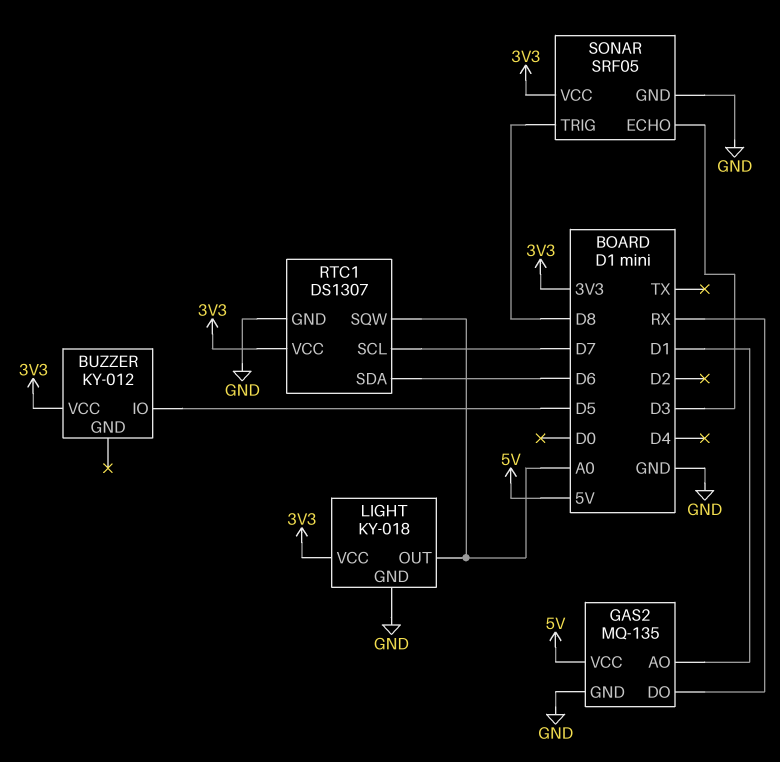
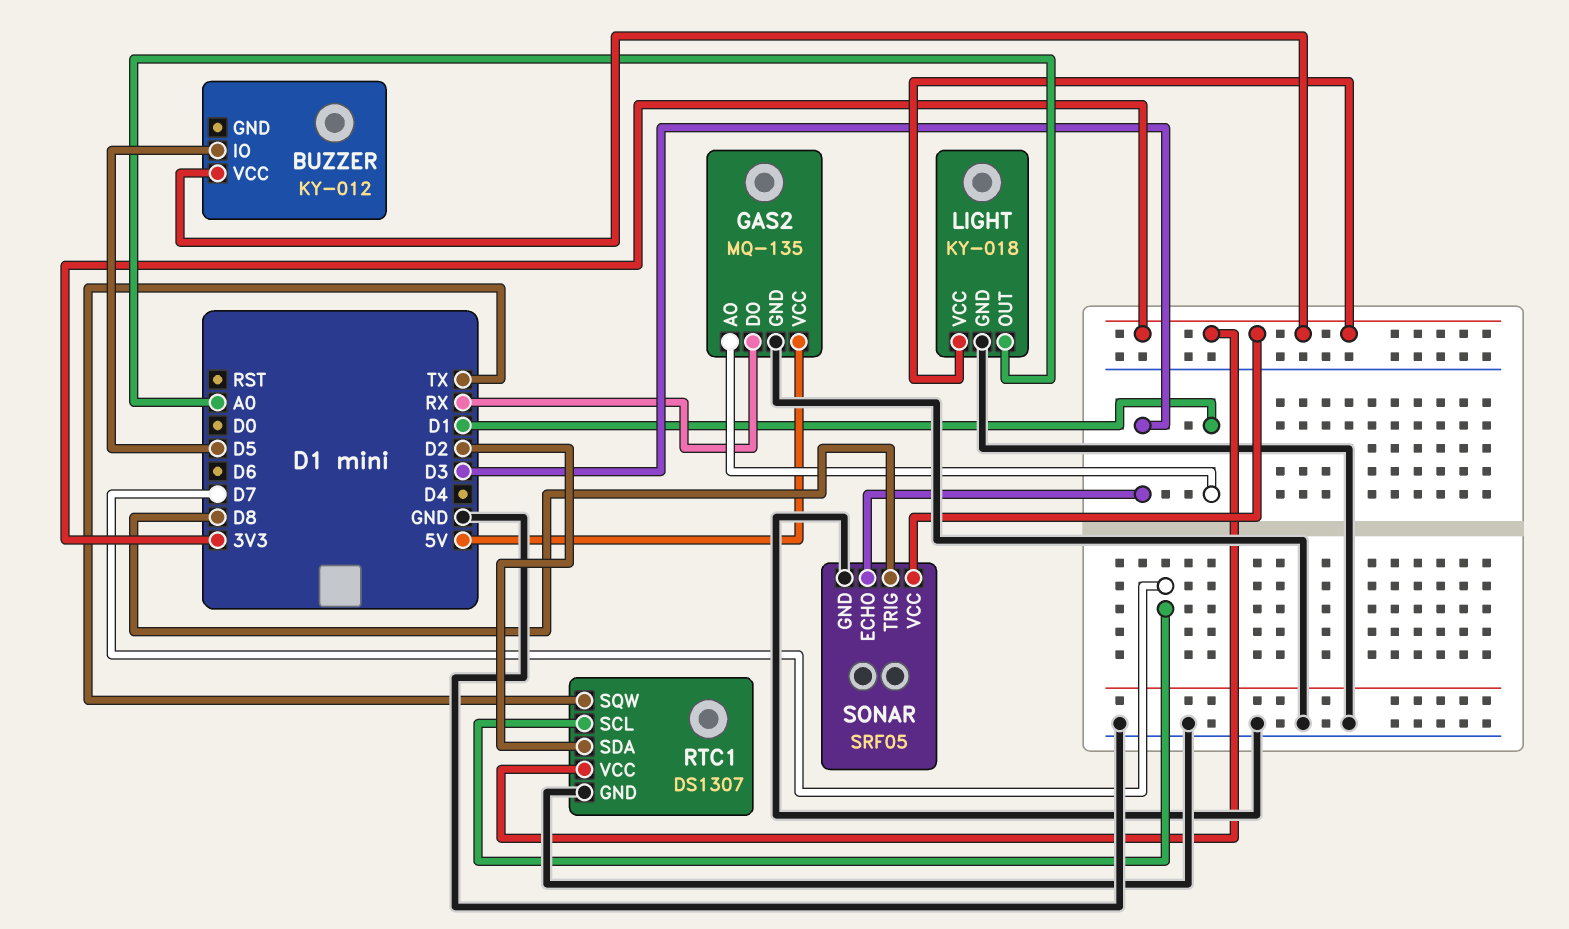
RTC1 pin SDA: D6 -> D2
RTC1 pin SQW: A0 -> TX

